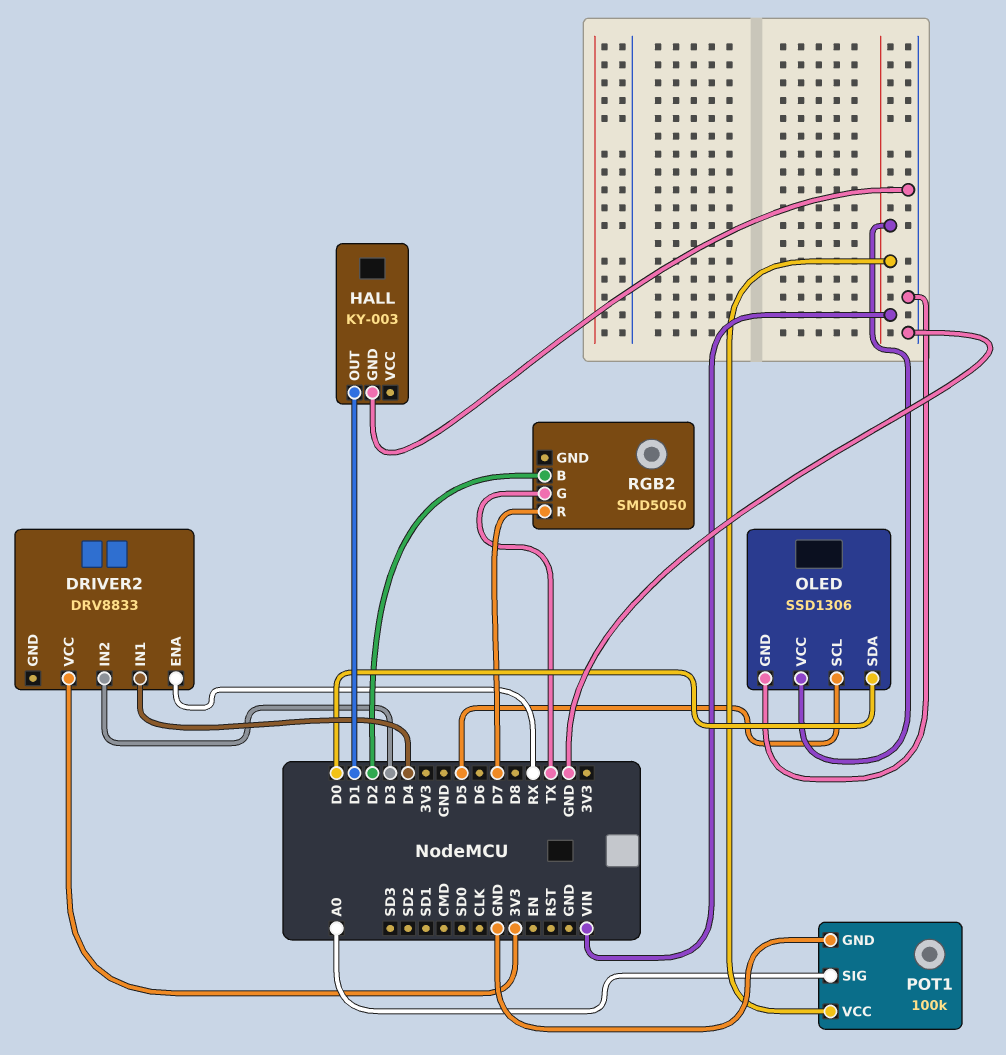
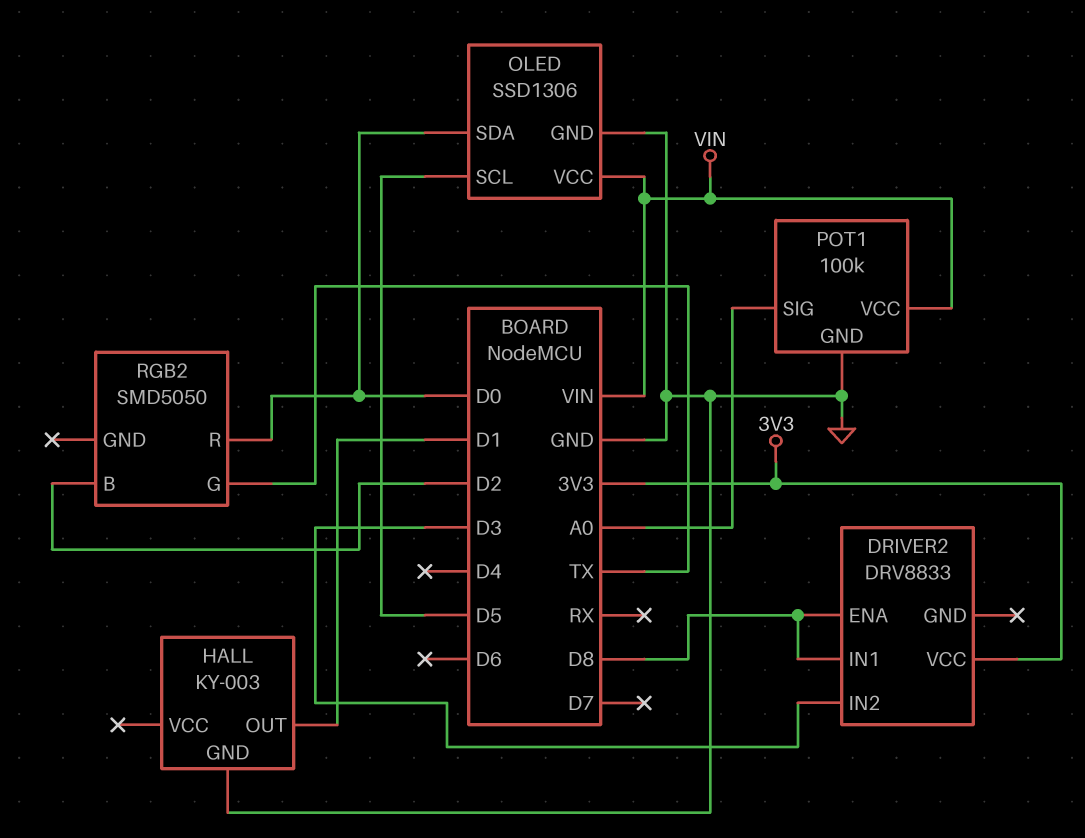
DRIVER2 pin ENA: RX -> D8
DRIVER2 pin IN1: D4 -> D8
RGB2 pin R: D7 -> D0

